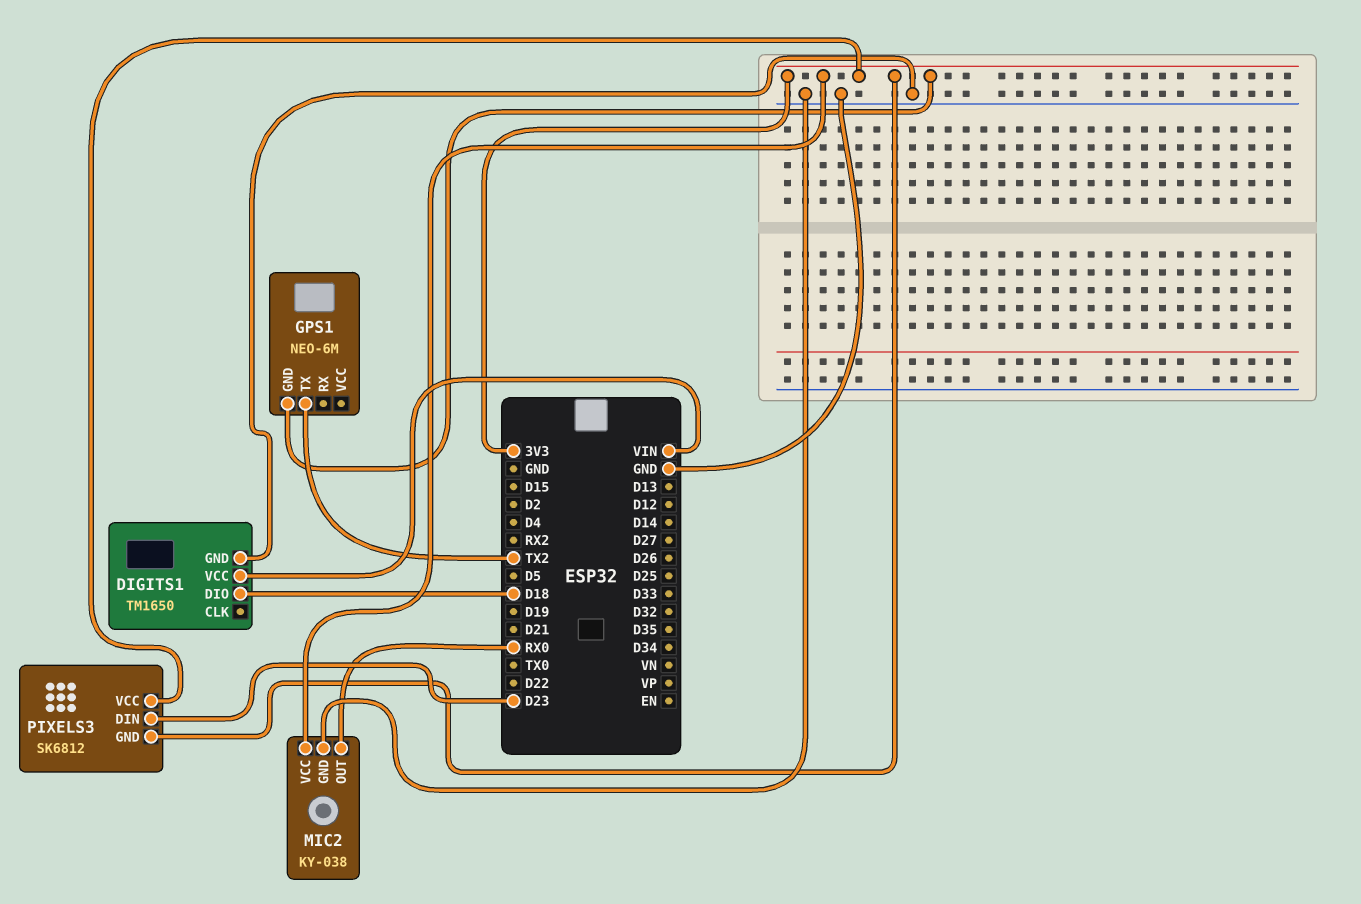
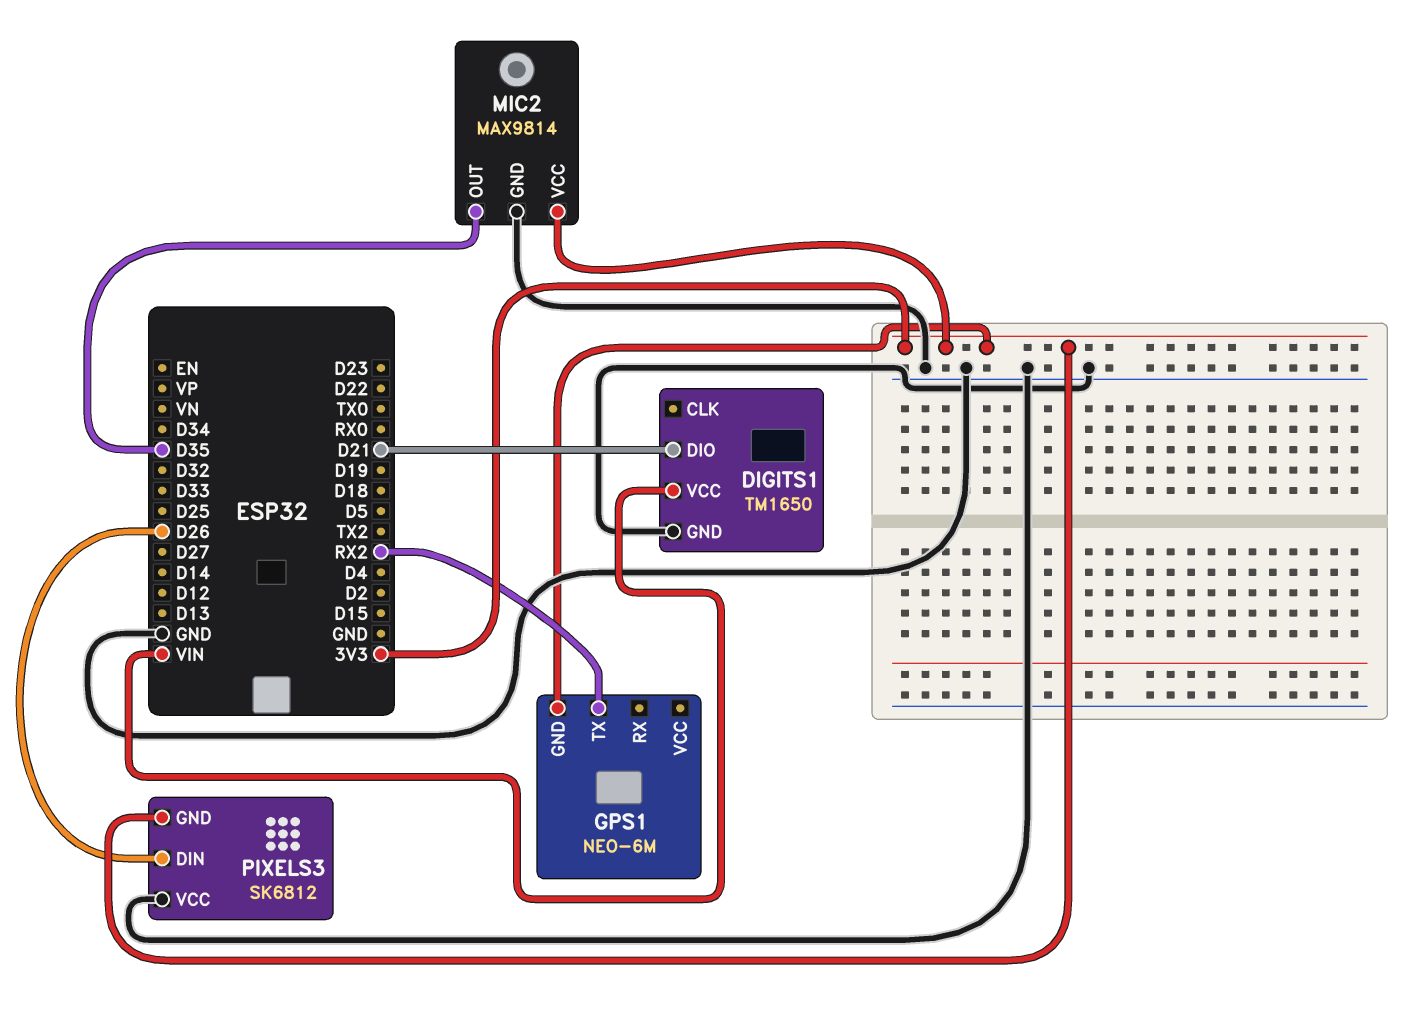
DIGITS1 pin DIO: D18 -> D21
GPS1 pin TX: TX2 -> RX2
MIC2: KY-038 -> MAX9814
MIC2 pin OUT: RX0 -> D35
PIXELS3 pin DIN: D23 -> D26
PIXELS3 pin VCC: 3V3 -> GND

